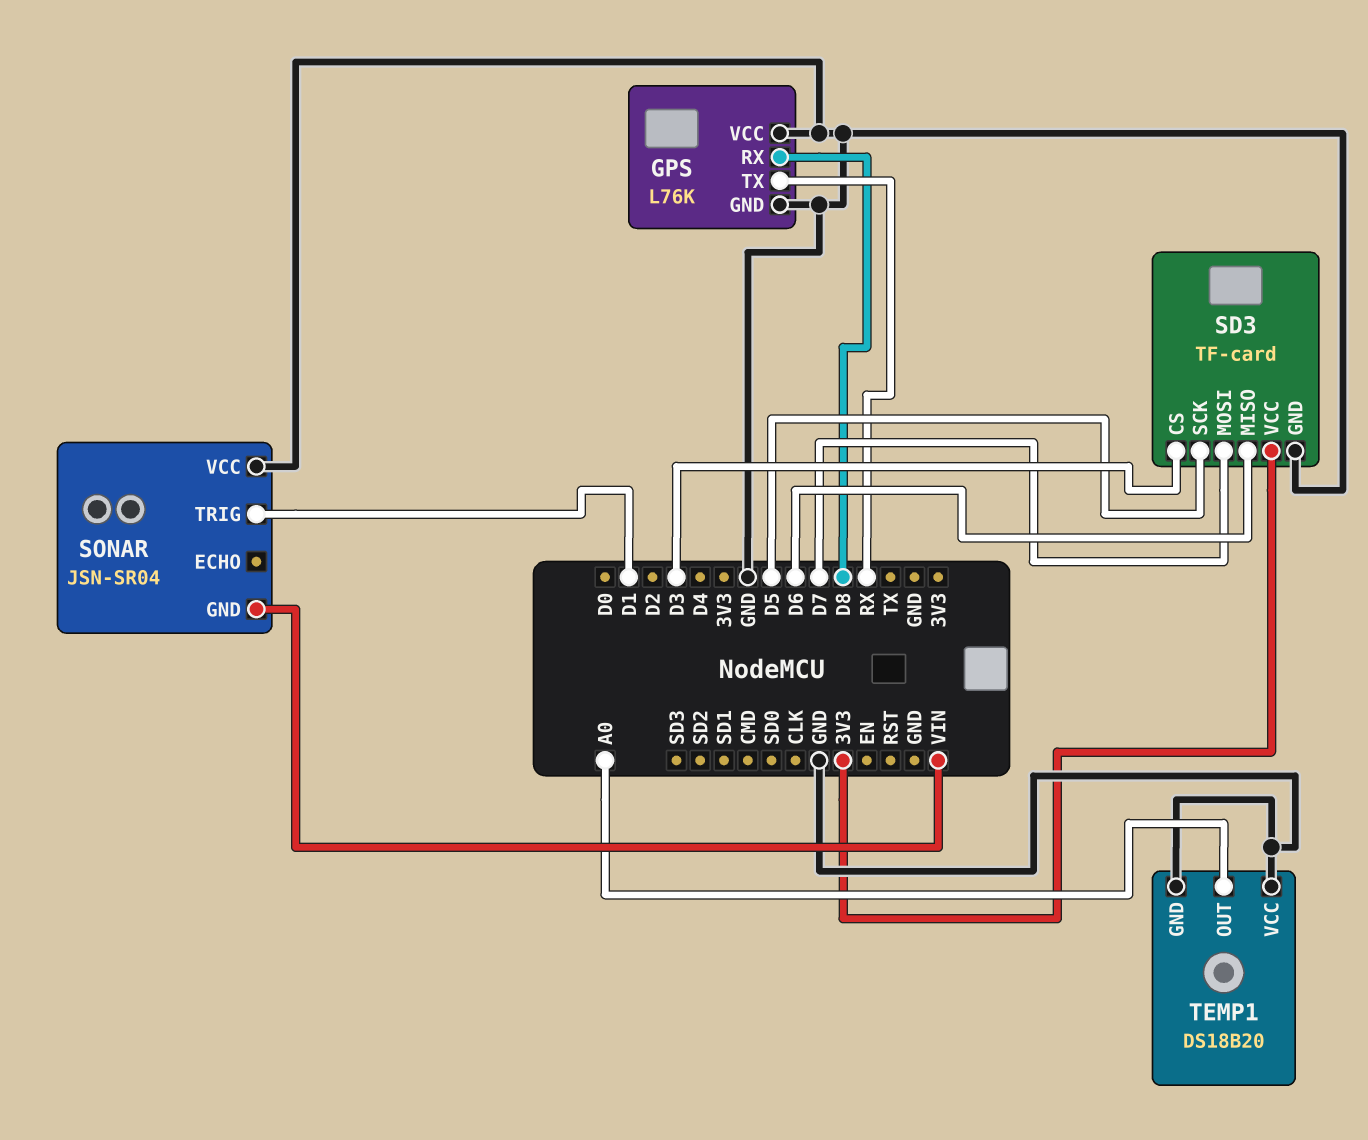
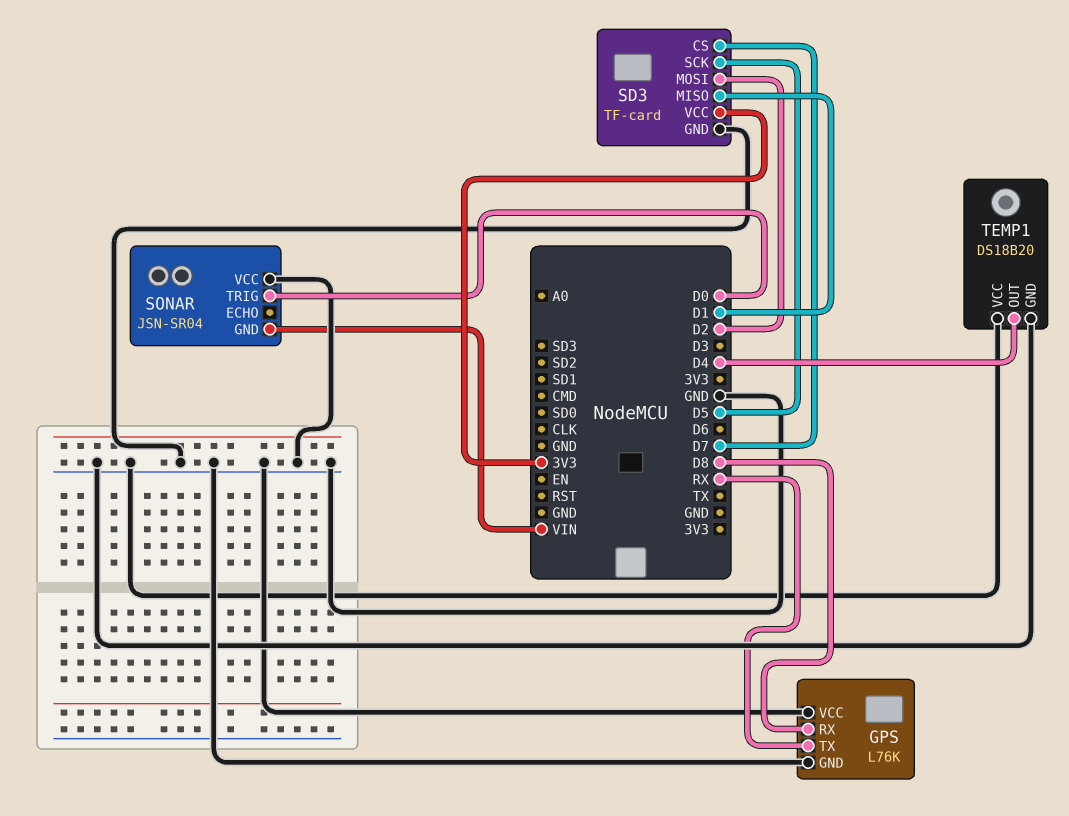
SD3 pin CS: D3 -> D7
SD3 pin MISO: D6 -> D1
SD3 pin MOSI: D7 -> D2
SONAR pin TRIG: D1 -> D0
TEMP1 pin OUT: A0 -> D4

